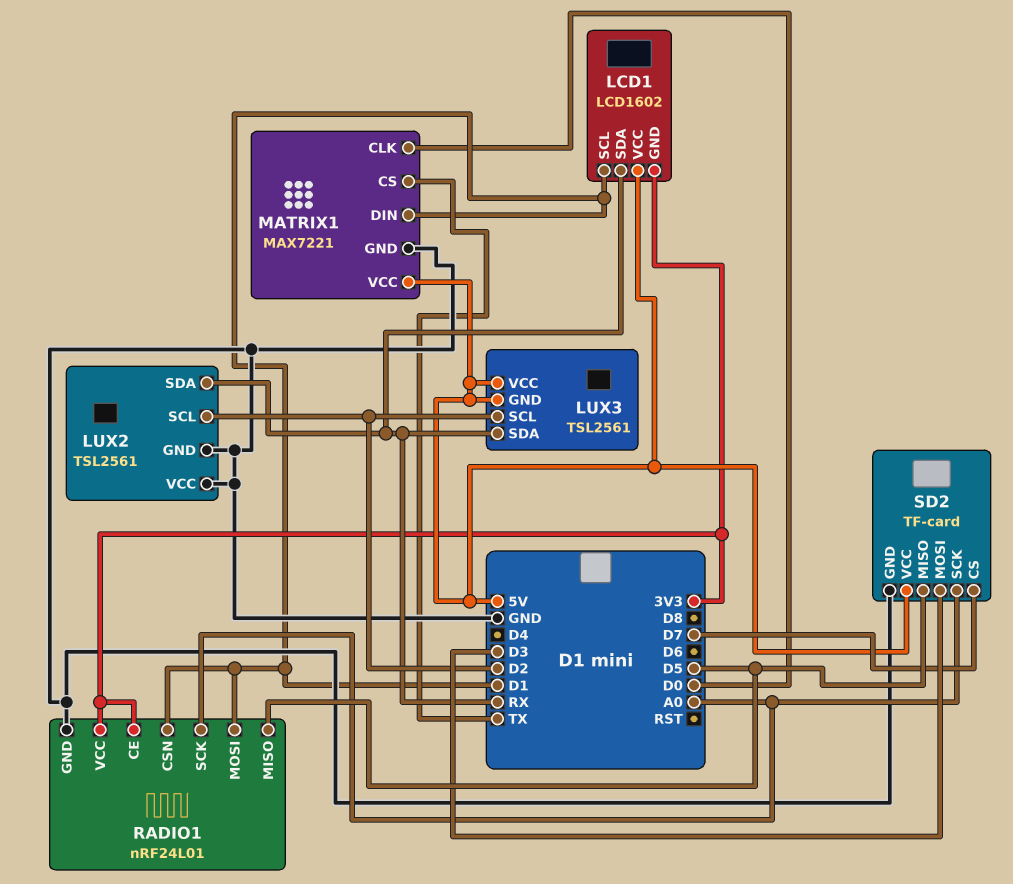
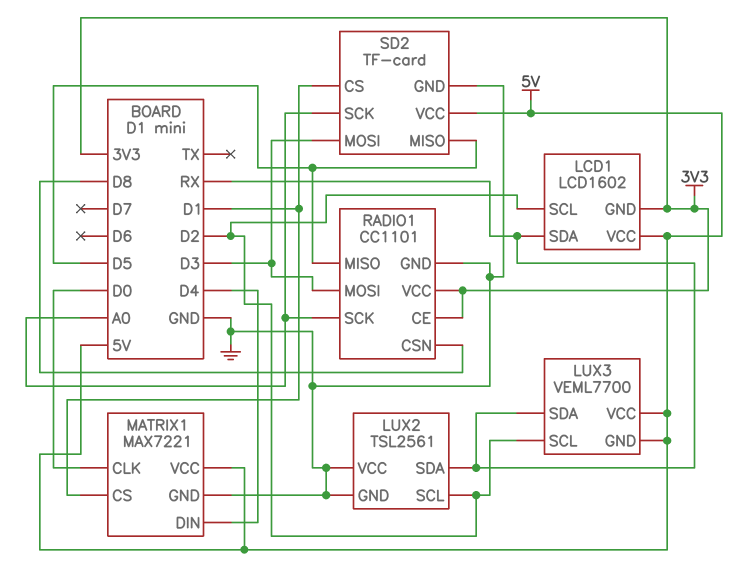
LCD1 pin SCL: D1 -> D2
LUX3: TSL2561 -> VEML7700
MATRIX1 pin CS: TX -> D1
MATRIX1 pin DIN: D1 -> D4
RADIO1: nRF24L01 -> CC1101
RADIO1 pin CSN: D1 -> D8
RADIO1 pin MOSI: D1 -> D3
SD2 pin CS: D7 -> D1

